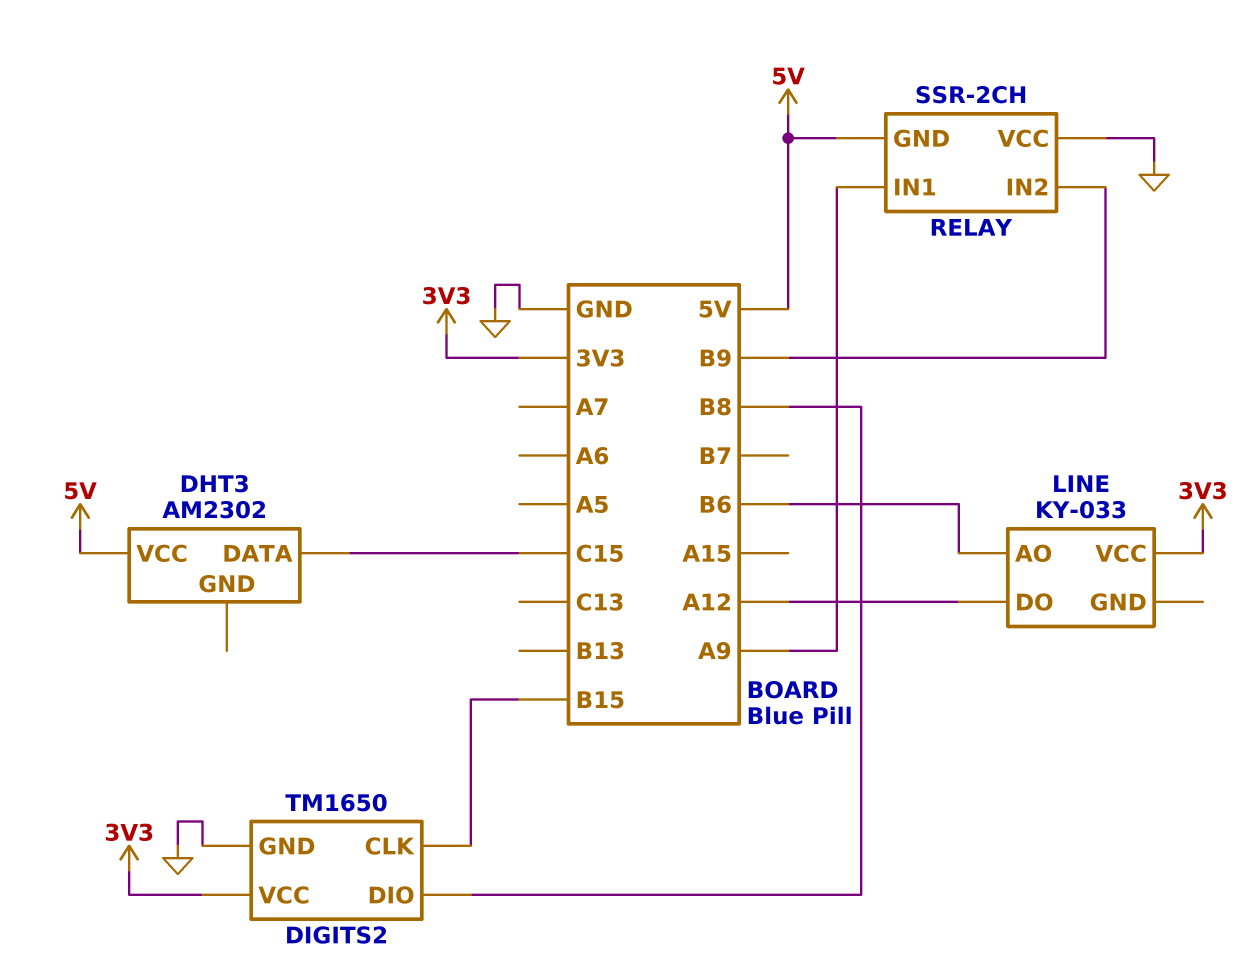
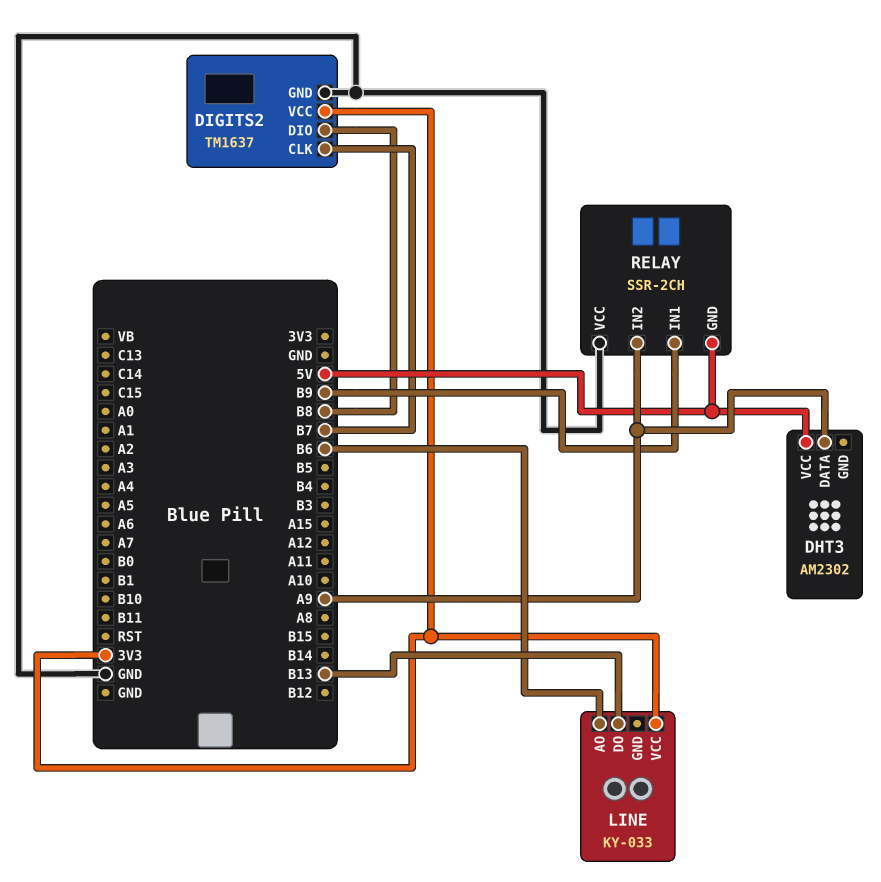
DHT3 pin DATA: C15 -> A9
DIGITS2: TM1650 -> TM1637
DIGITS2 pin CLK: B15 -> B7
LINE pin DO: A12 -> B13
RELAY pin IN1: A9 -> B9
RELAY pin IN2: B9 -> A9

